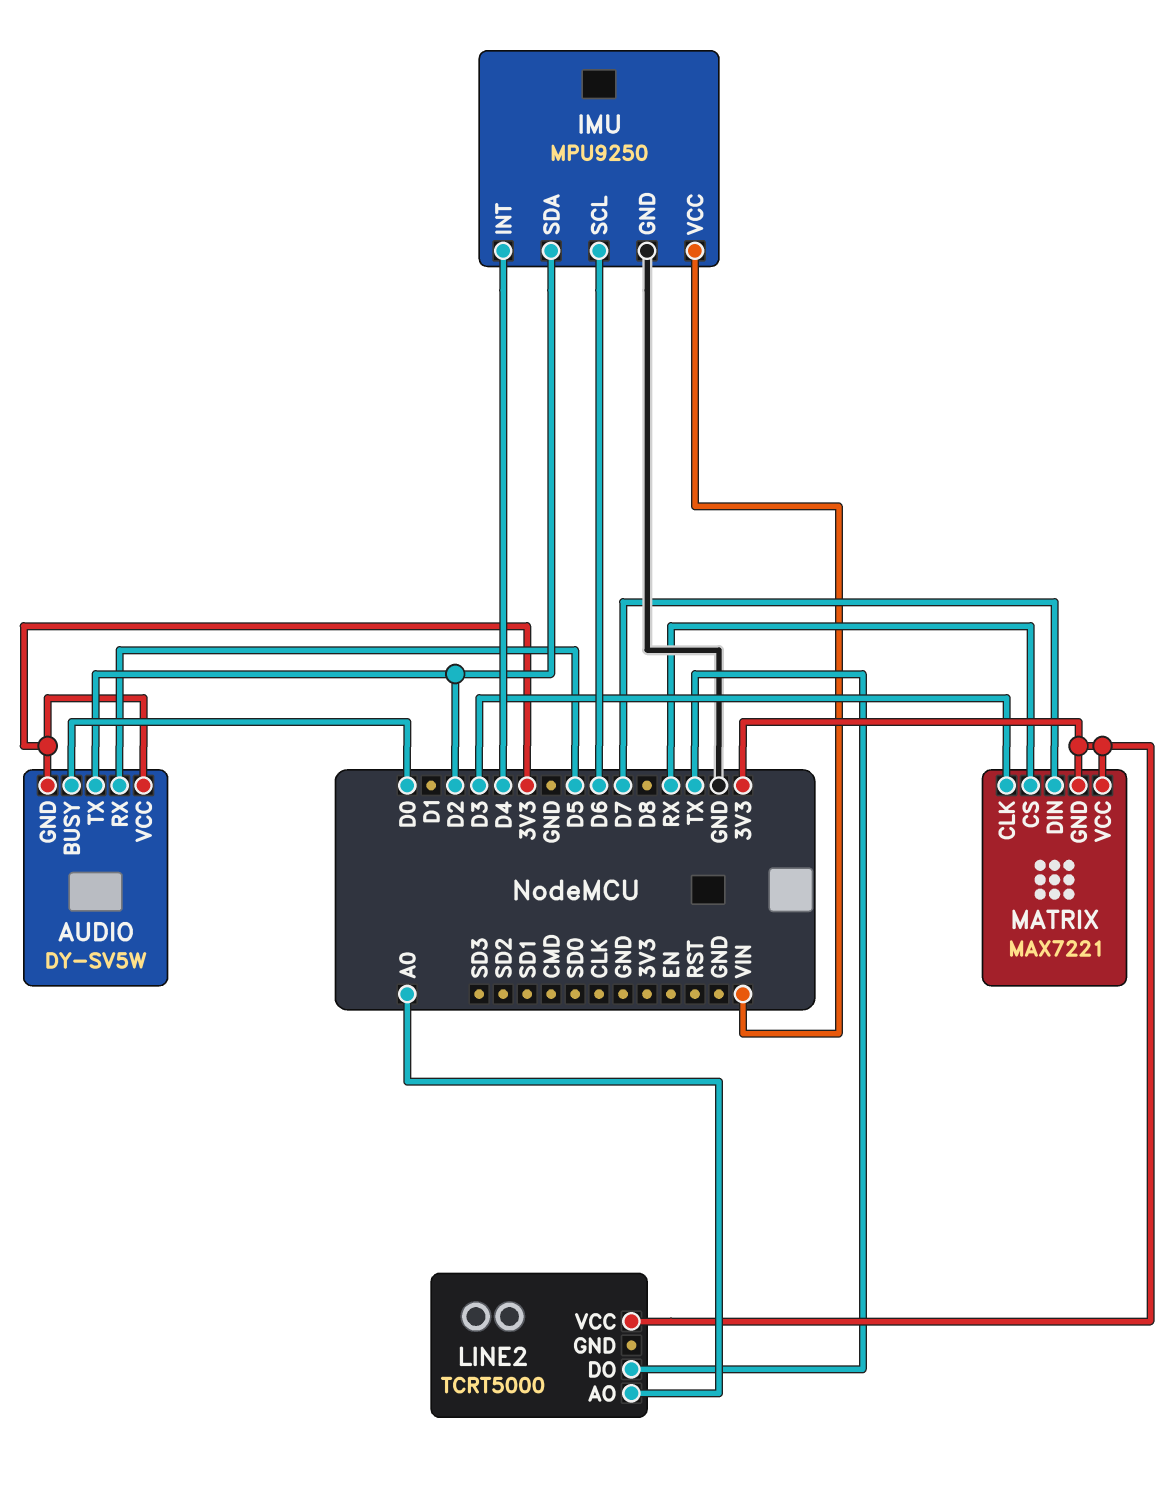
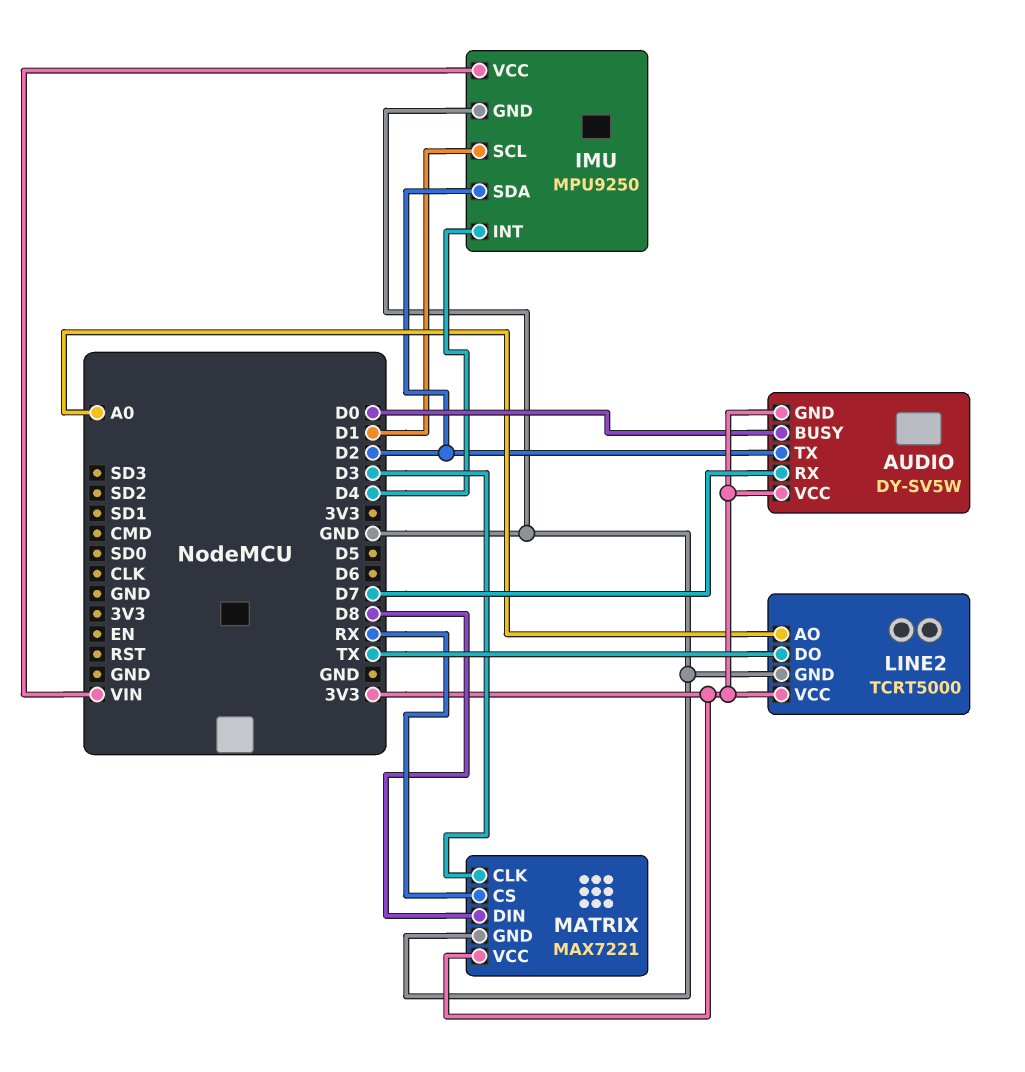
AUDIO pin RX: D5 -> D7
IMU pin SCL: D6 -> D1
LINE2 pin GND: none -> GND
MATRIX pin DIN: D7 -> D8
MATRIX pin GND: 3V3 -> GND

